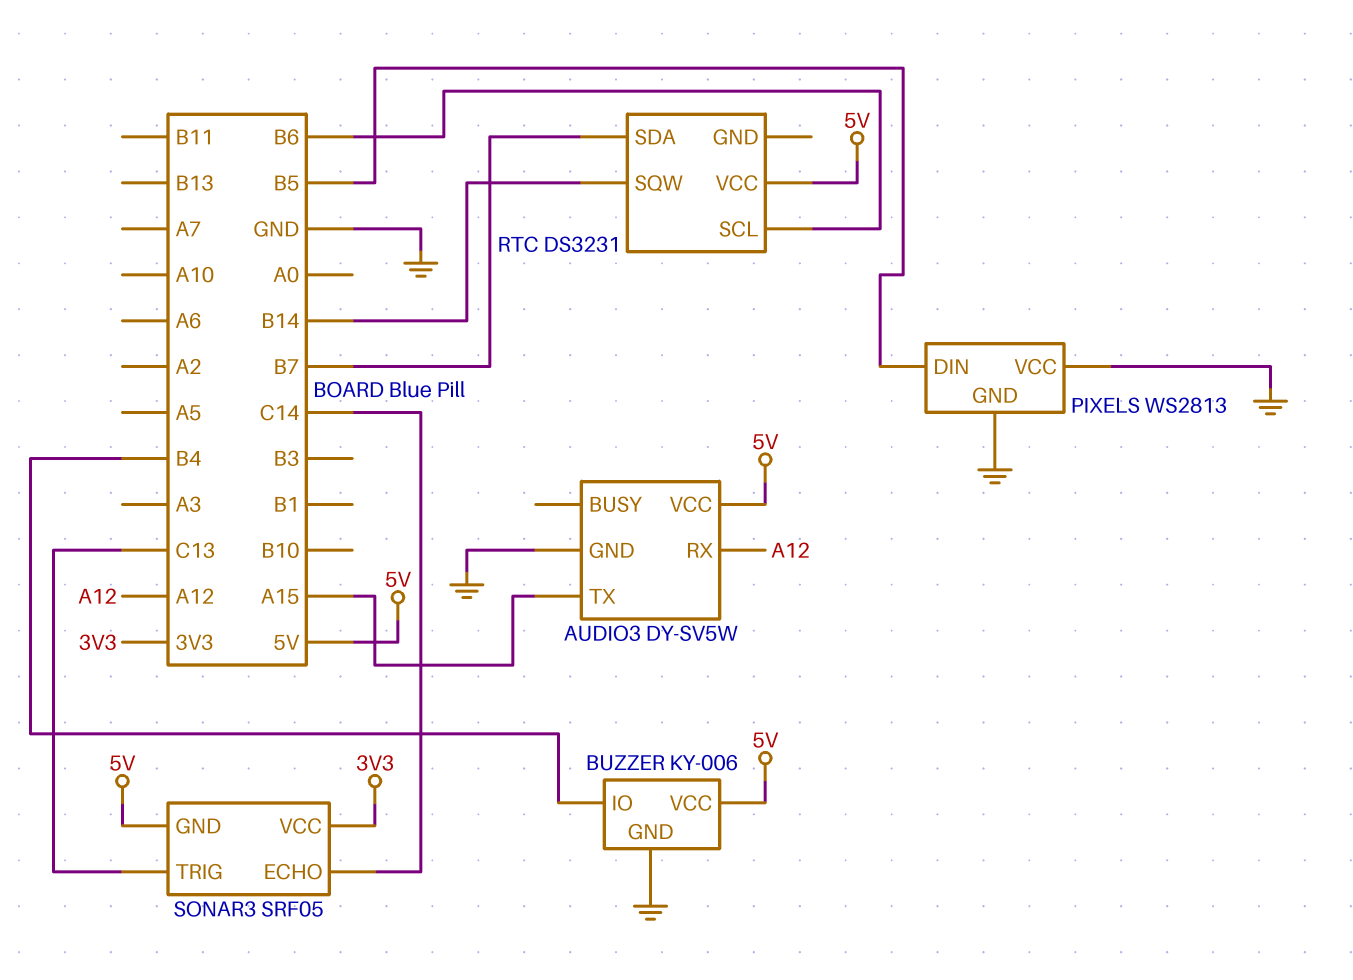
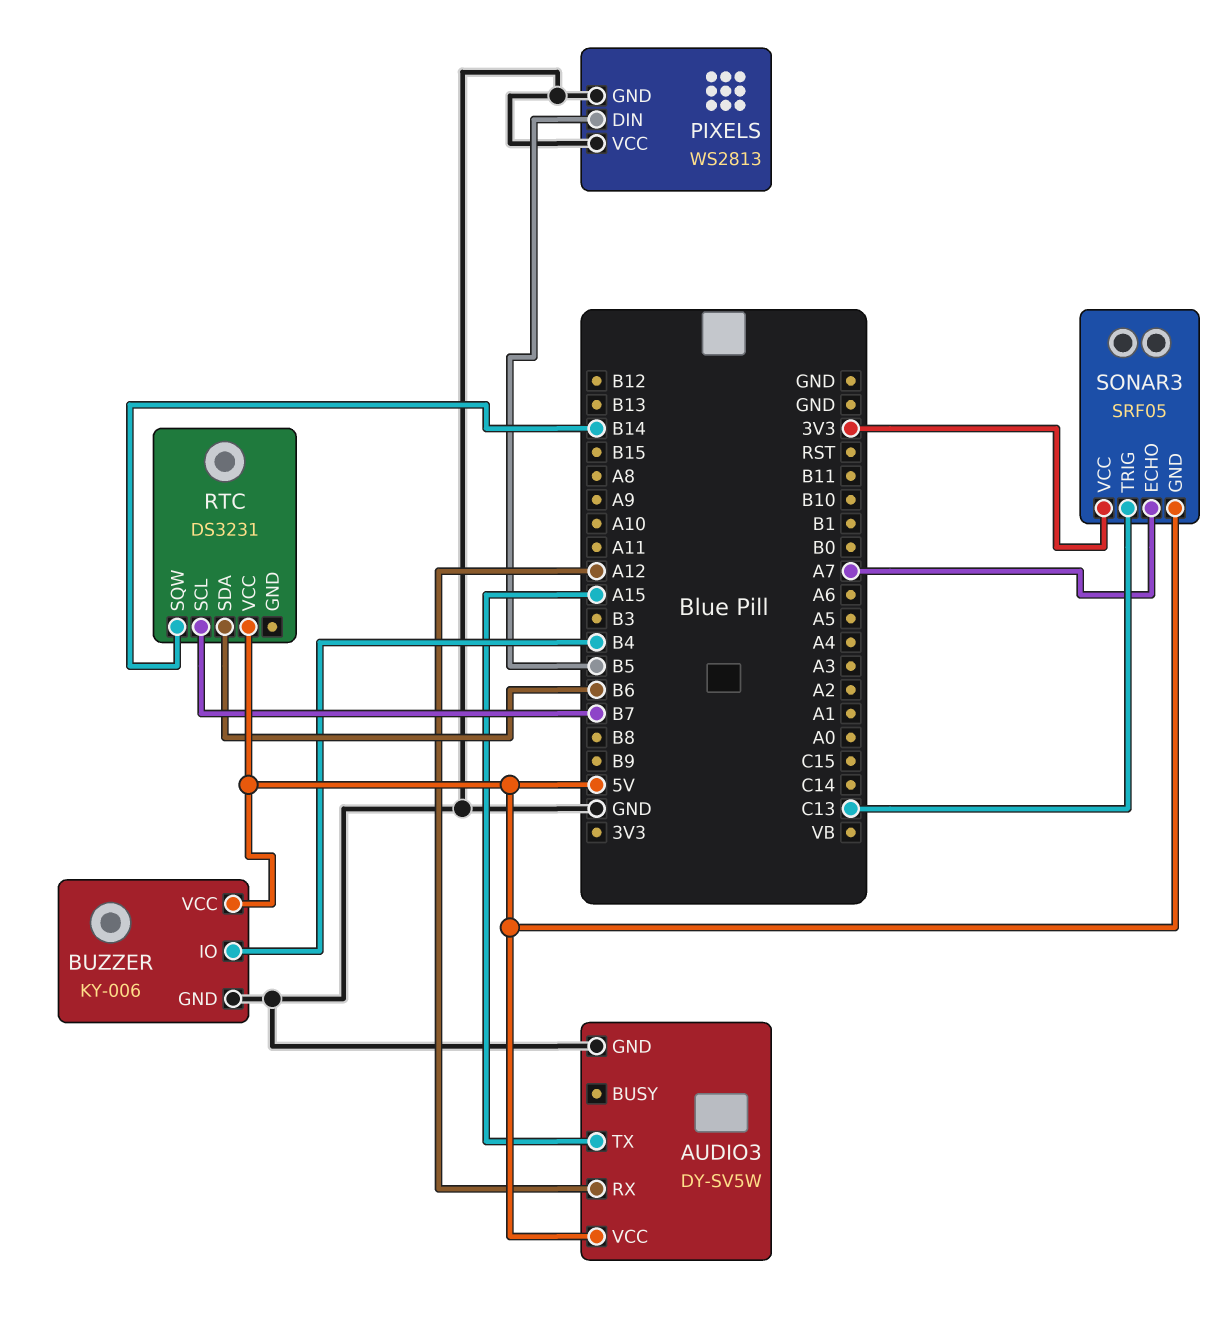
RTC pin SCL: B6 -> B7
RTC pin SDA: B7 -> B6
SONAR3 pin ECHO: C14 -> A7

